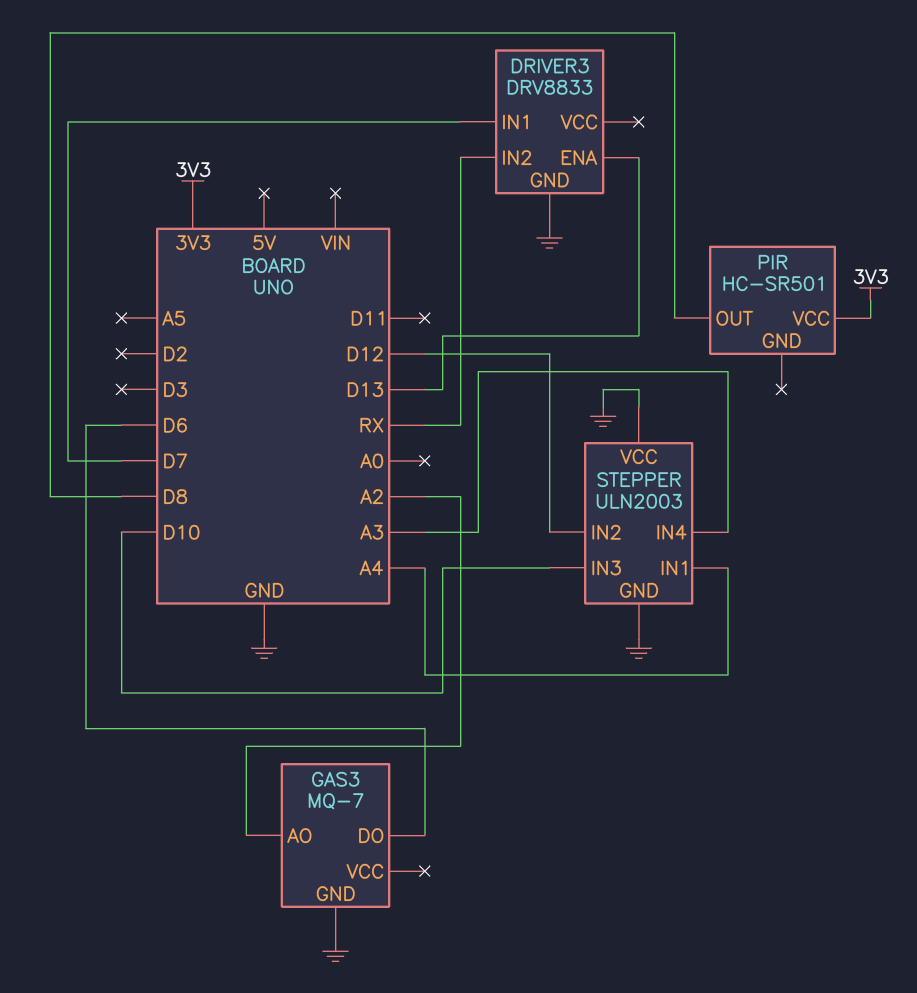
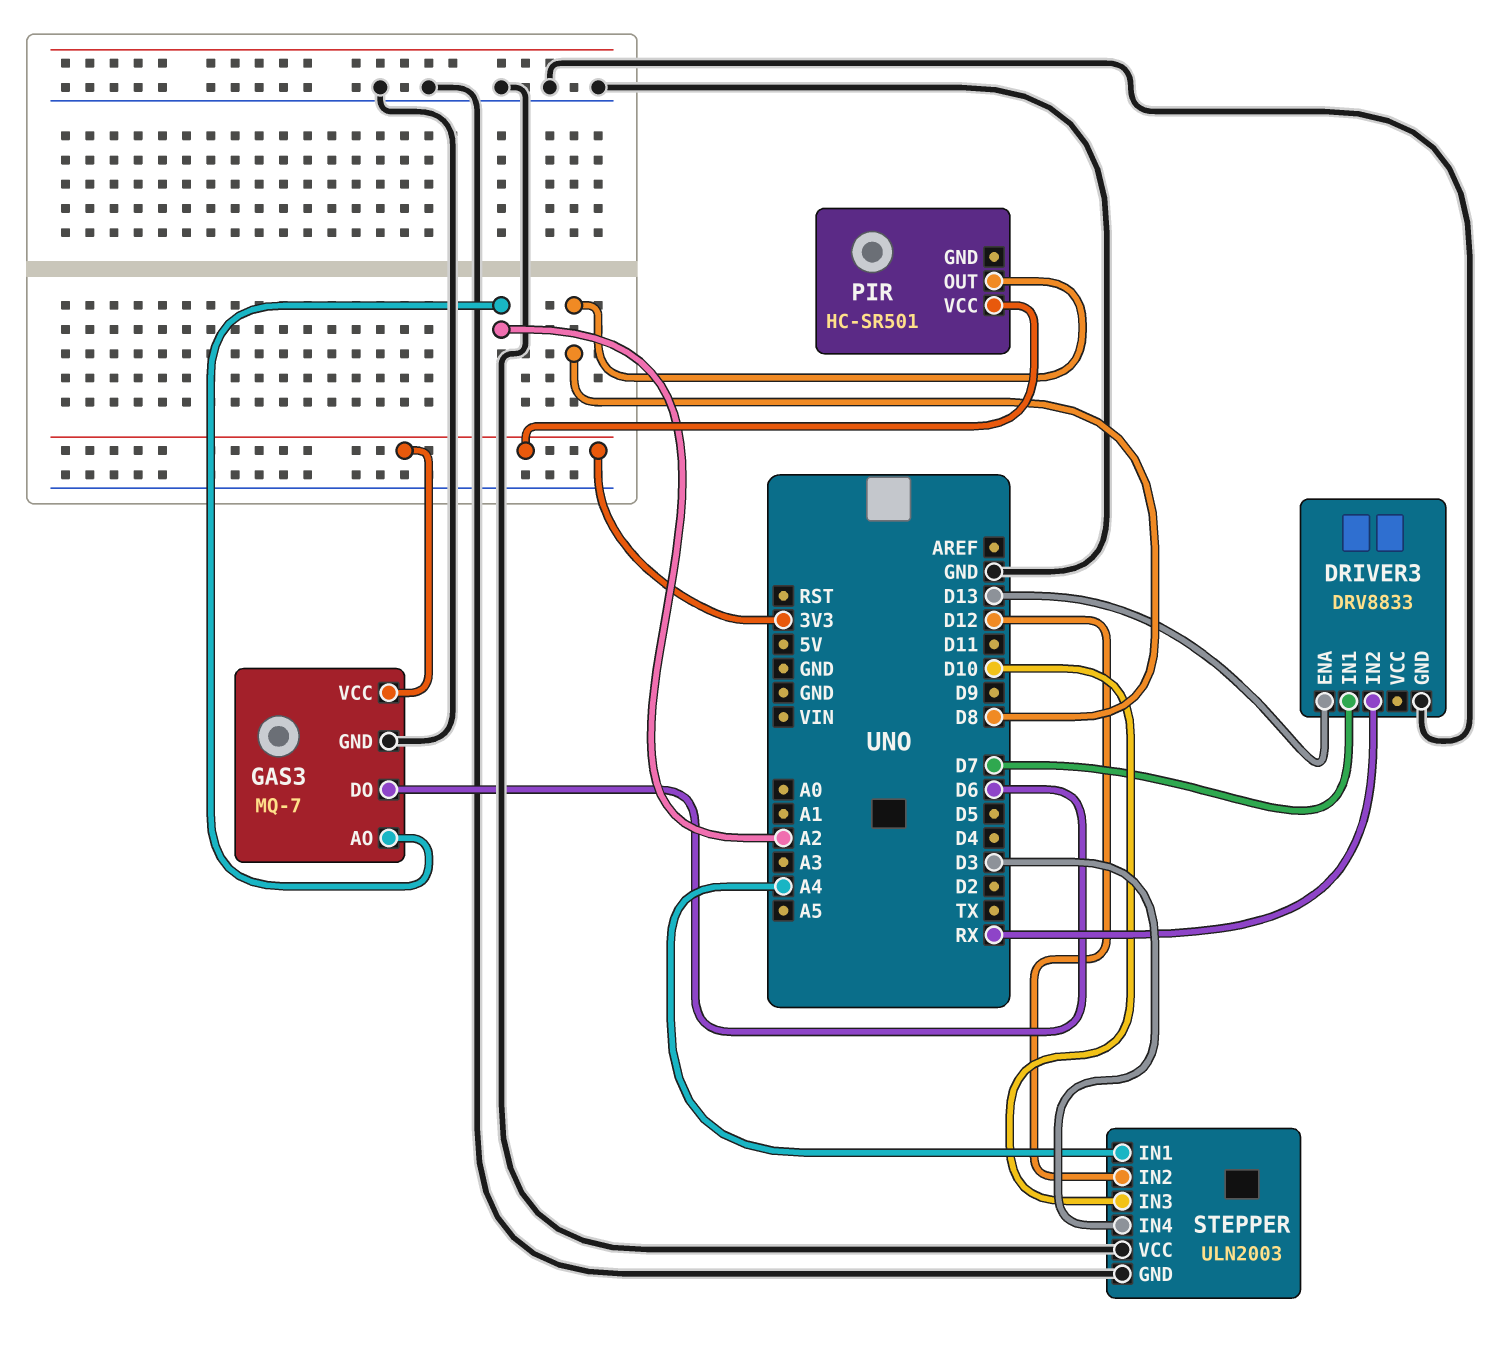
GAS3 pin VCC: none -> 3V3
STEPPER pin IN4: A3 -> D3

